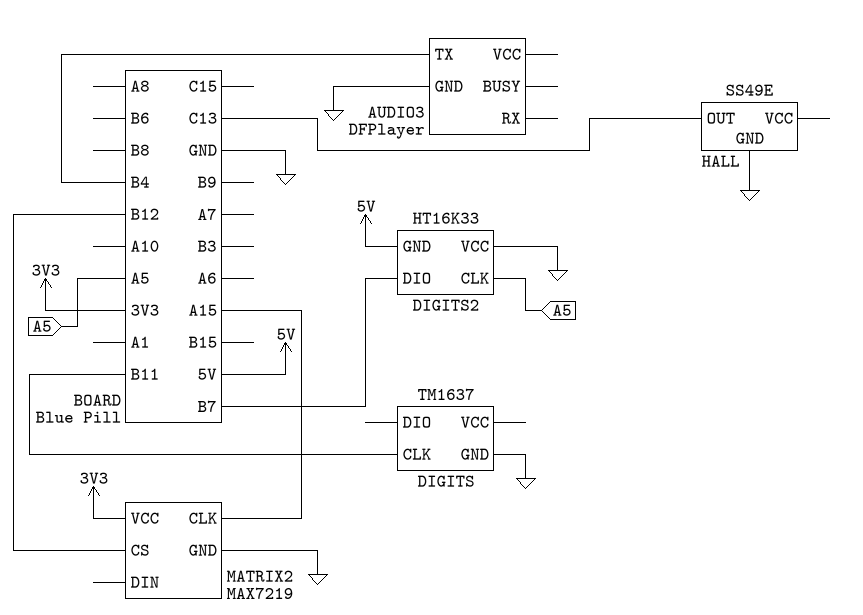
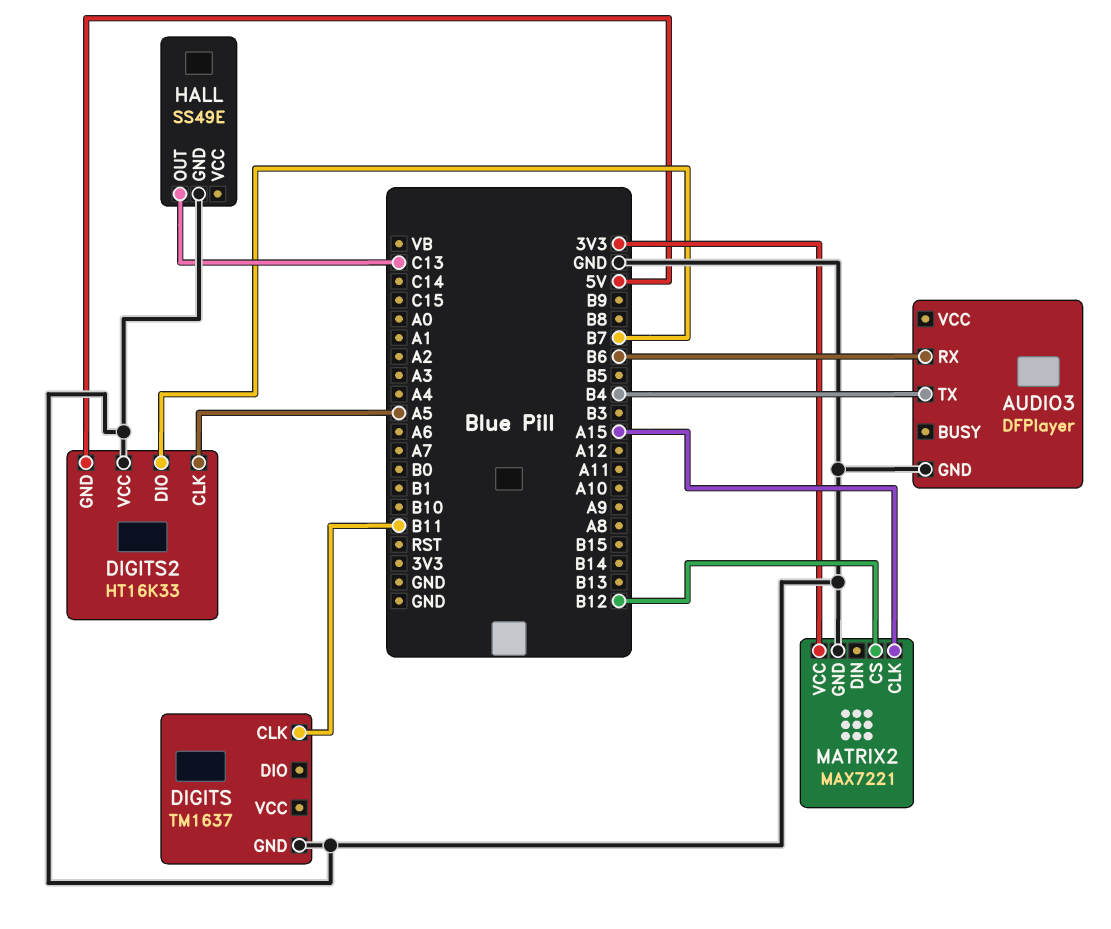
AUDIO3 pin RX: none -> B6
MATRIX2: MAX7219 -> MAX7221

